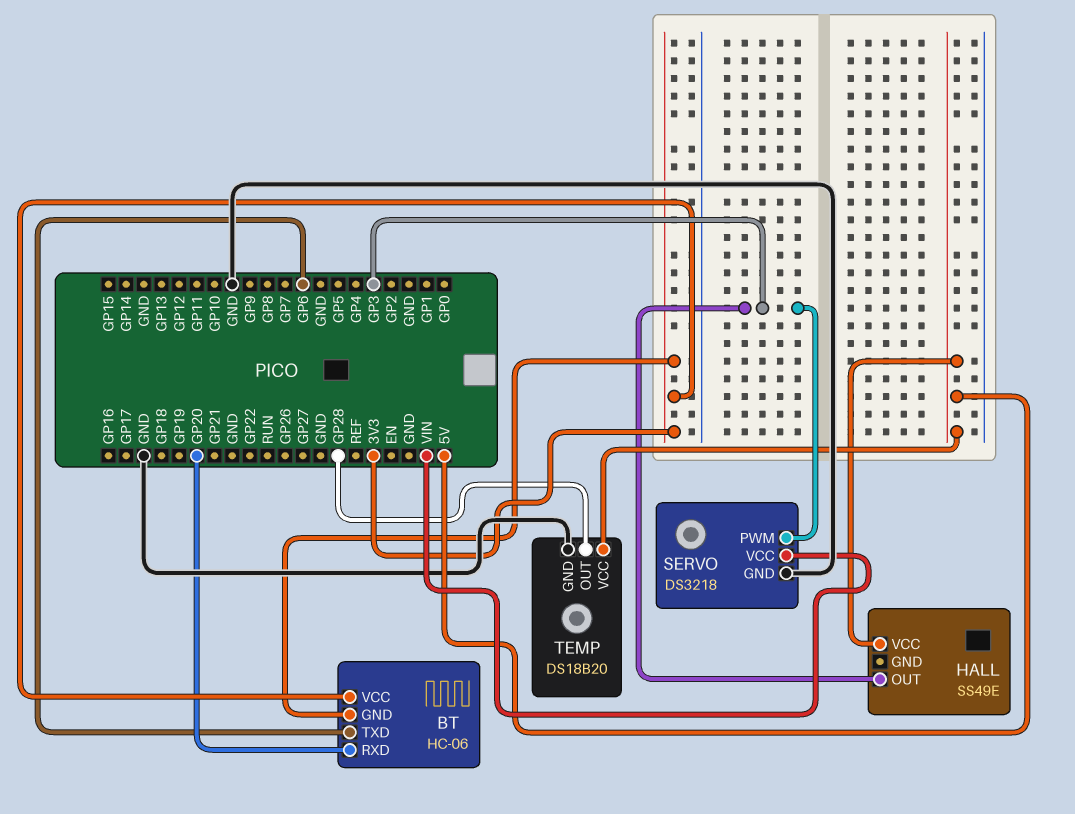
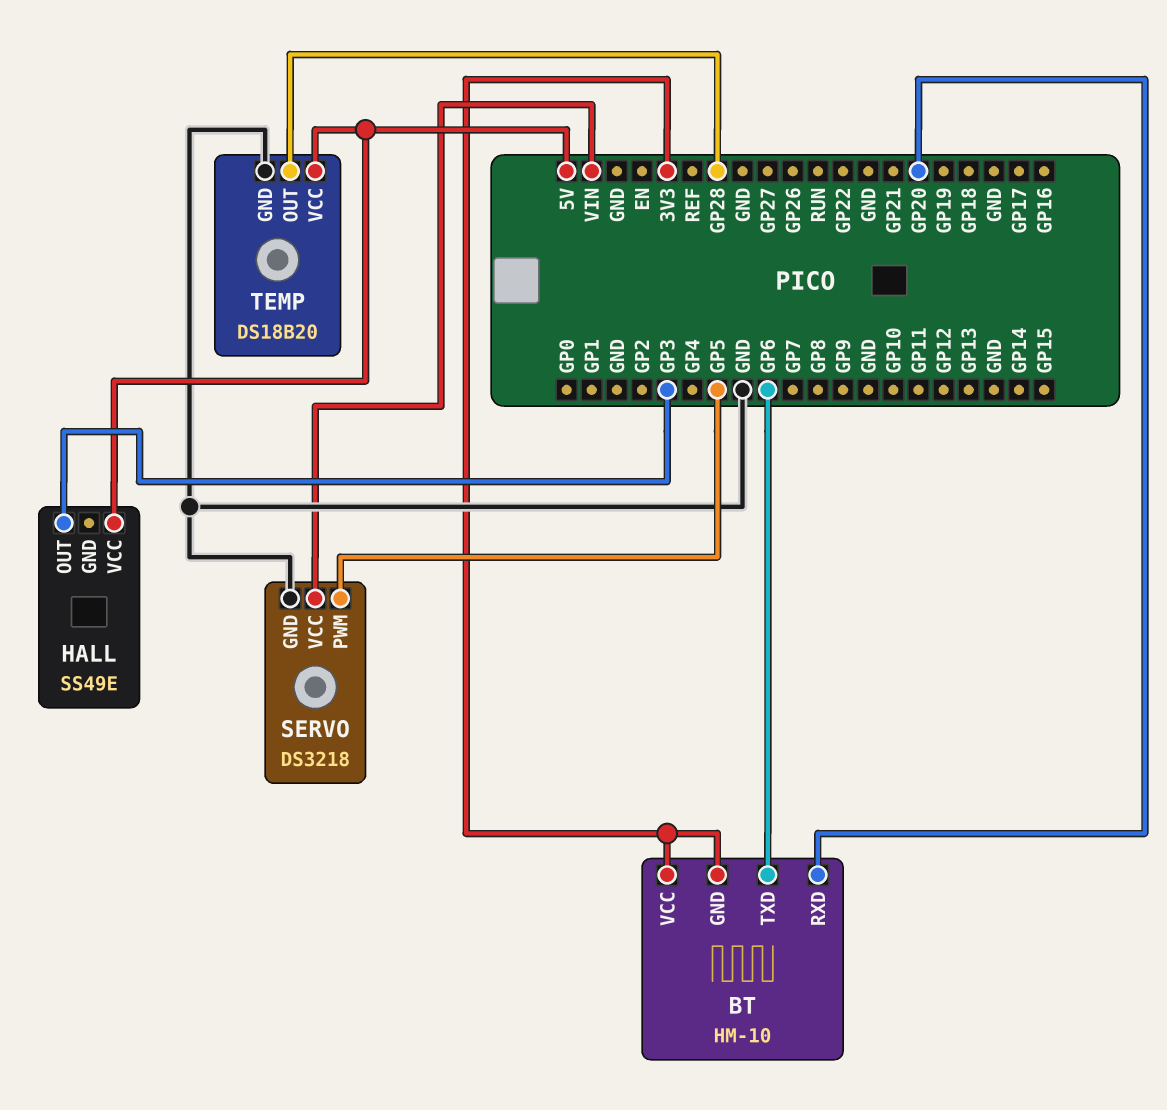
BT: HC-06 -> HM-10
SERVO pin PWM: GP3 -> GP5

